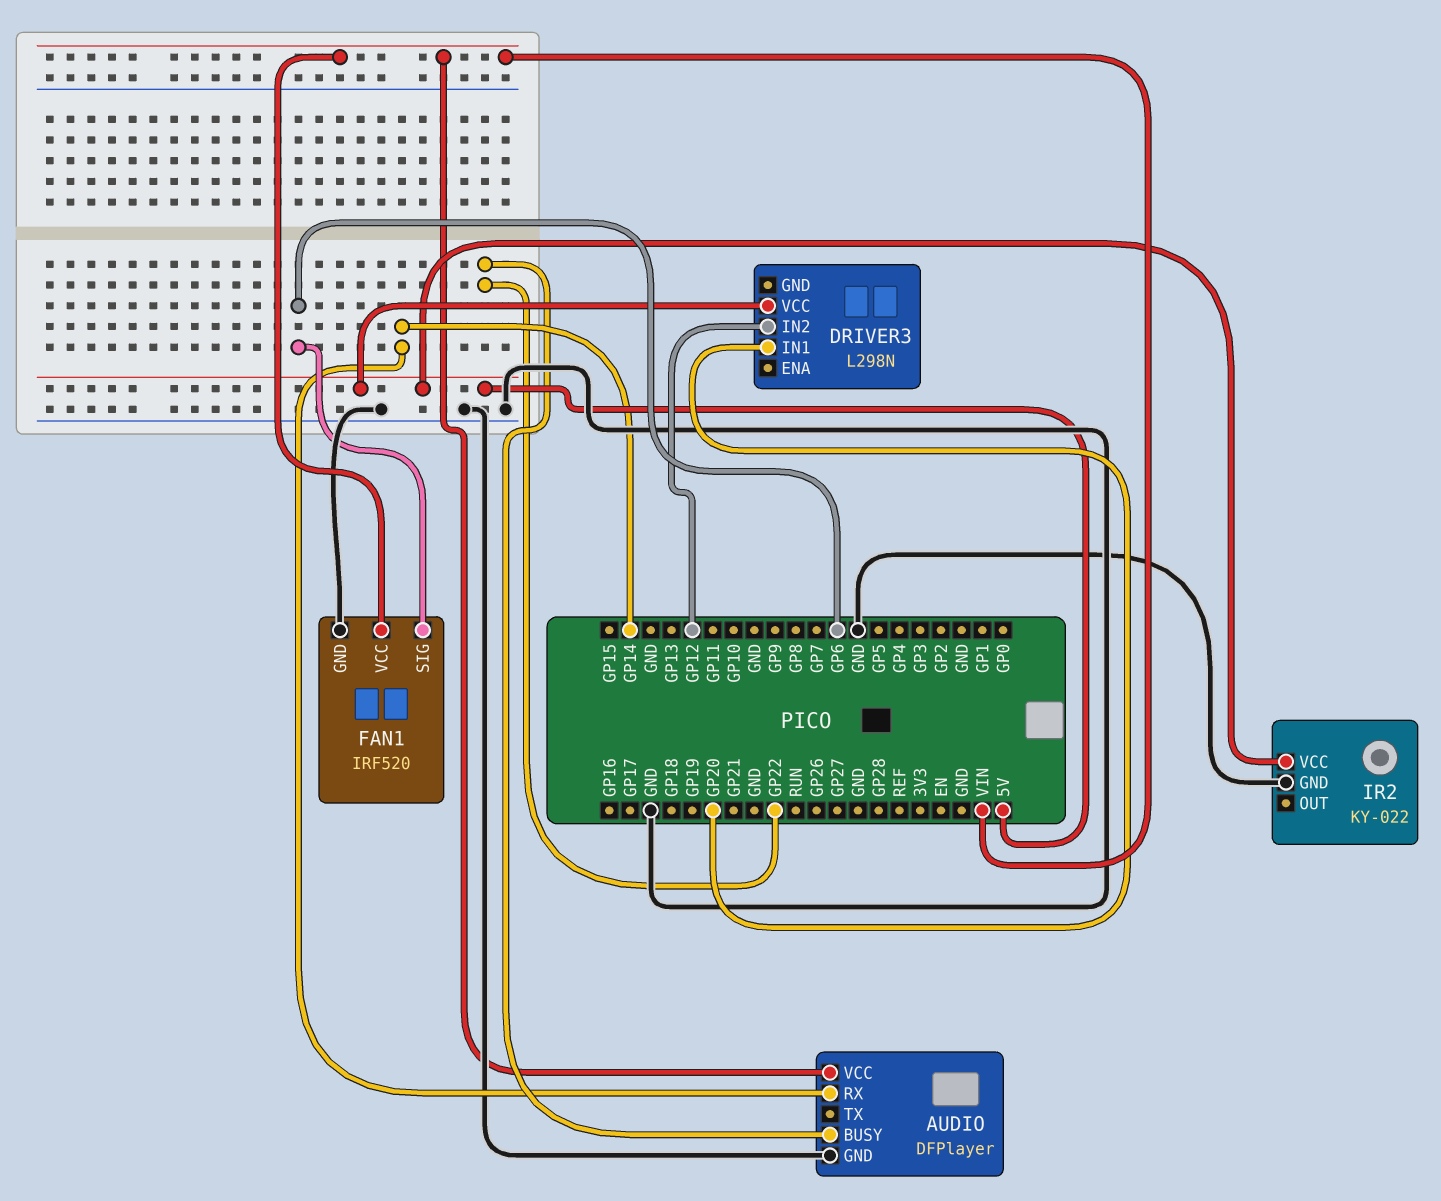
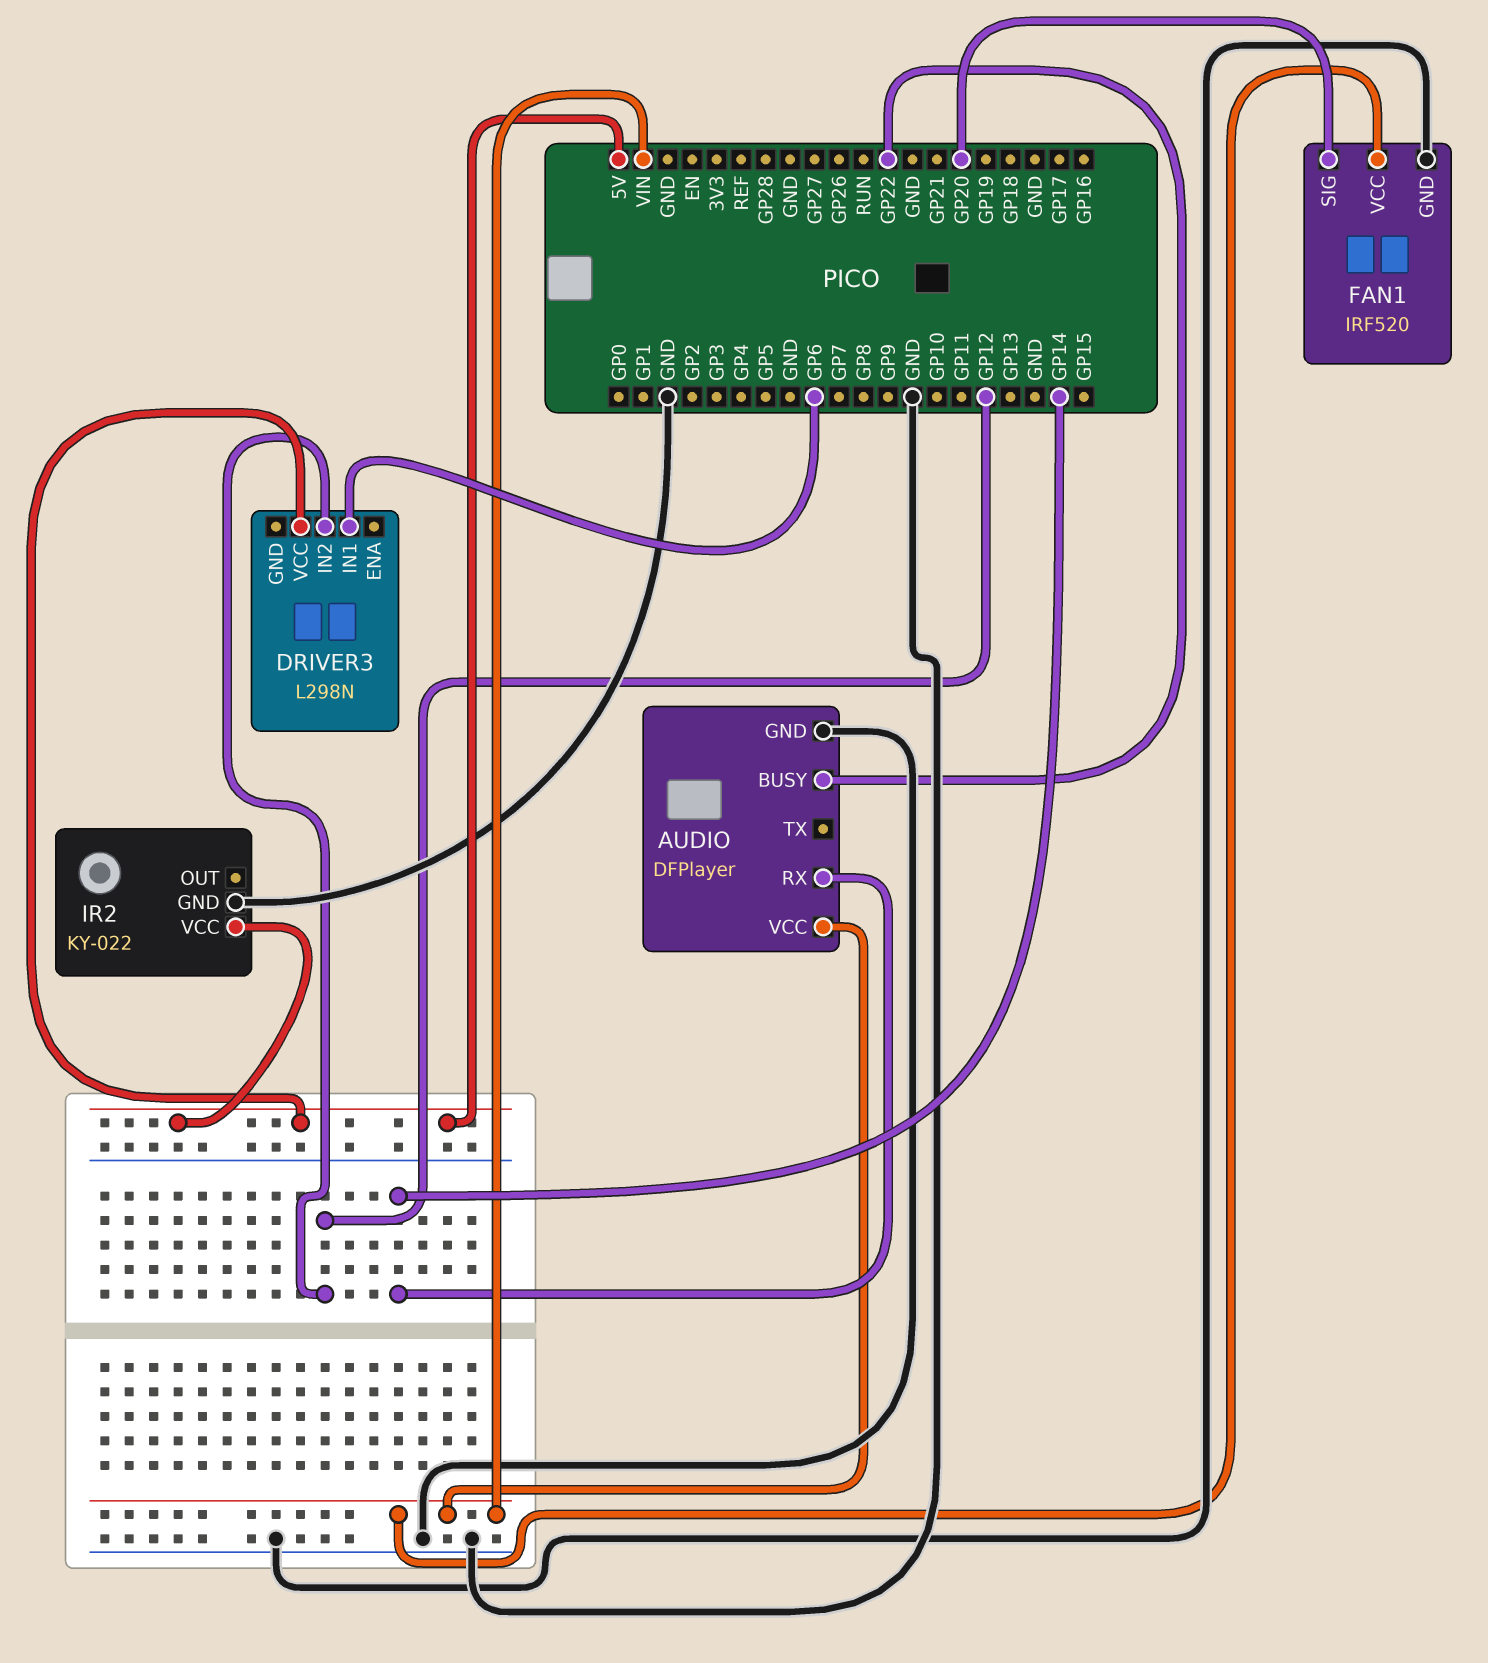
DRIVER3 pin IN1: GP20 -> GP6
FAN1 pin SIG: GP6 -> GP20

